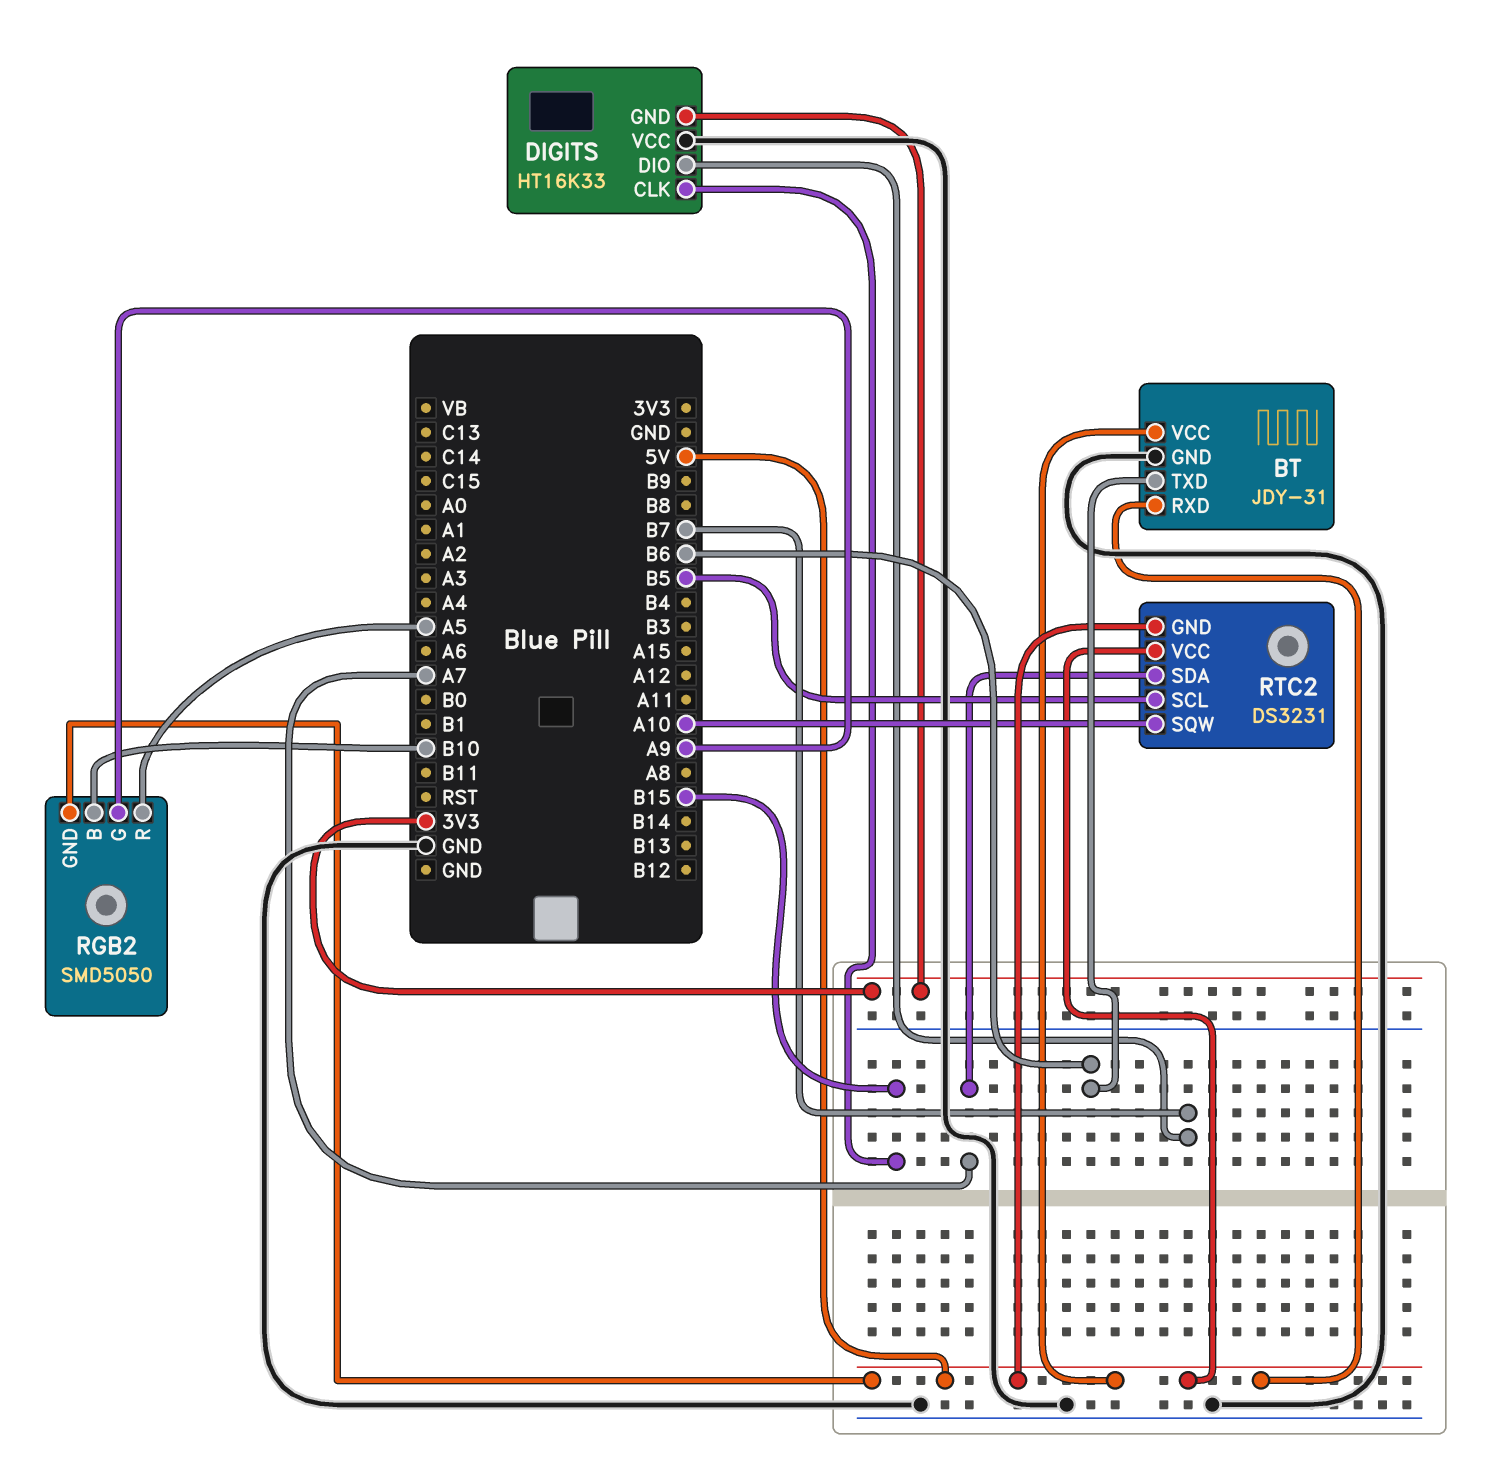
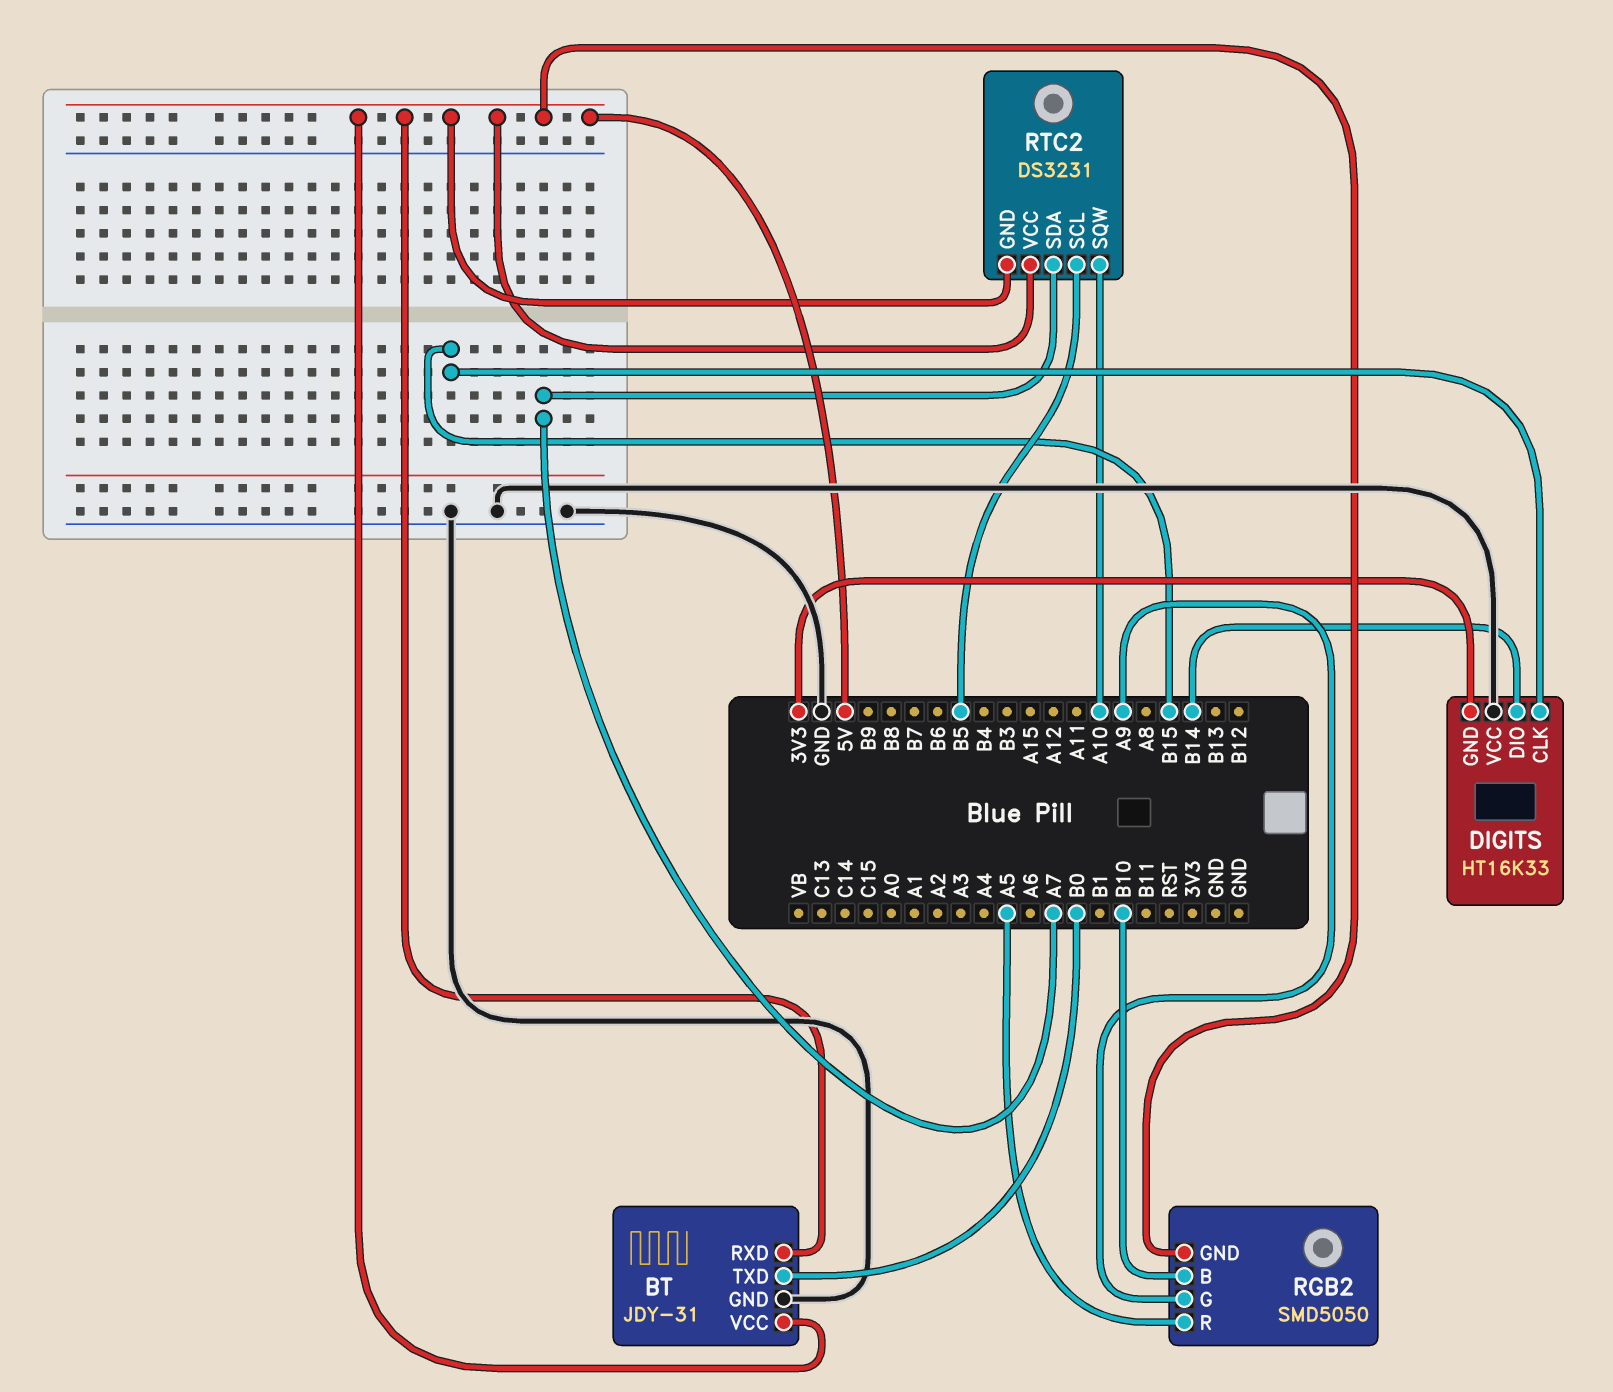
BT pin TXD: B6 -> B0
DIGITS pin DIO: B7 -> B14

